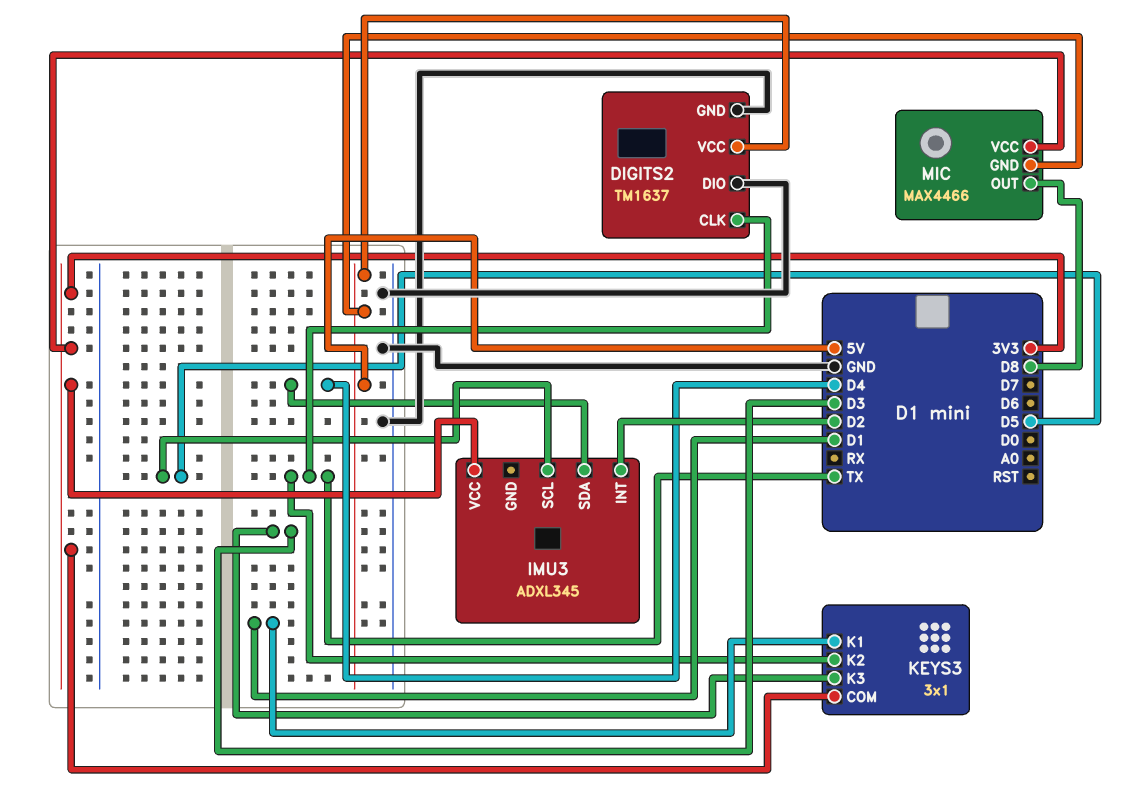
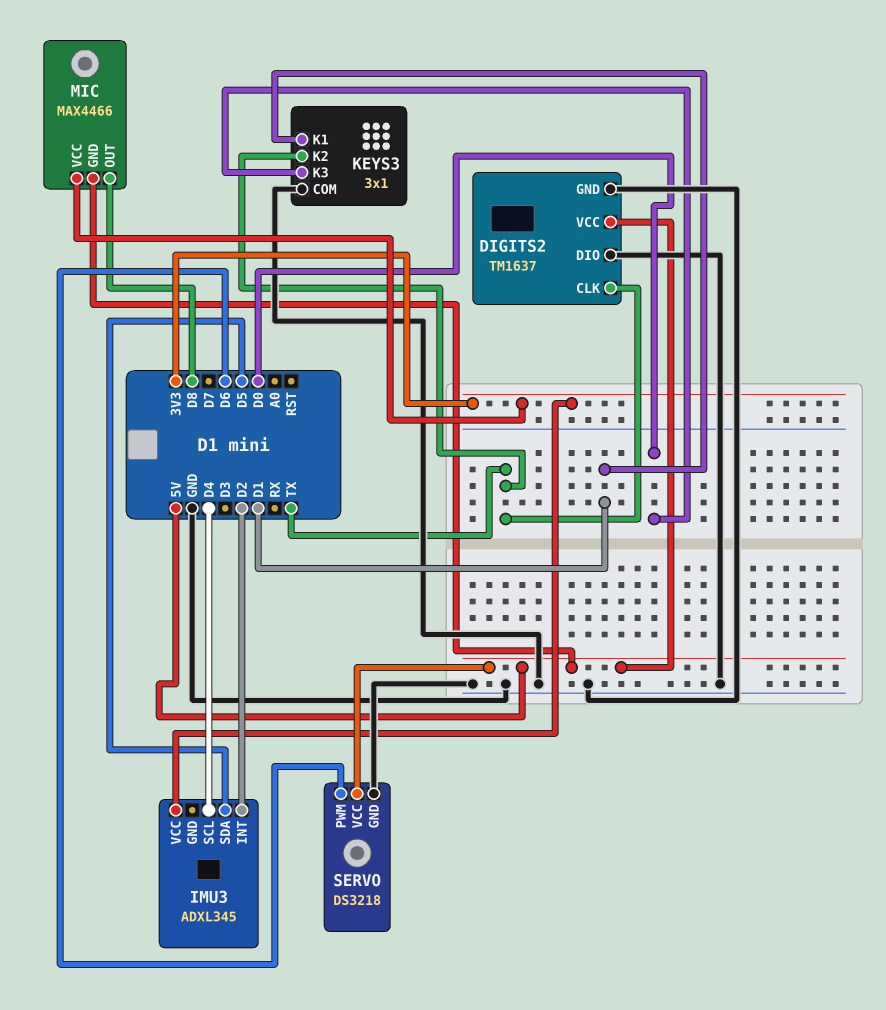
IMU3 pin SCL: D5 -> D4
IMU3 pin SDA: D4 -> D5
KEYS3 pin COM: 3V3 -> GND
KEYS3 pin K3: D3 -> D0
SERVO: none -> DS3218
SERVO pin GND: none -> GND
SERVO pin PWM: none -> D6
SERVO pin VCC: none -> 5V

